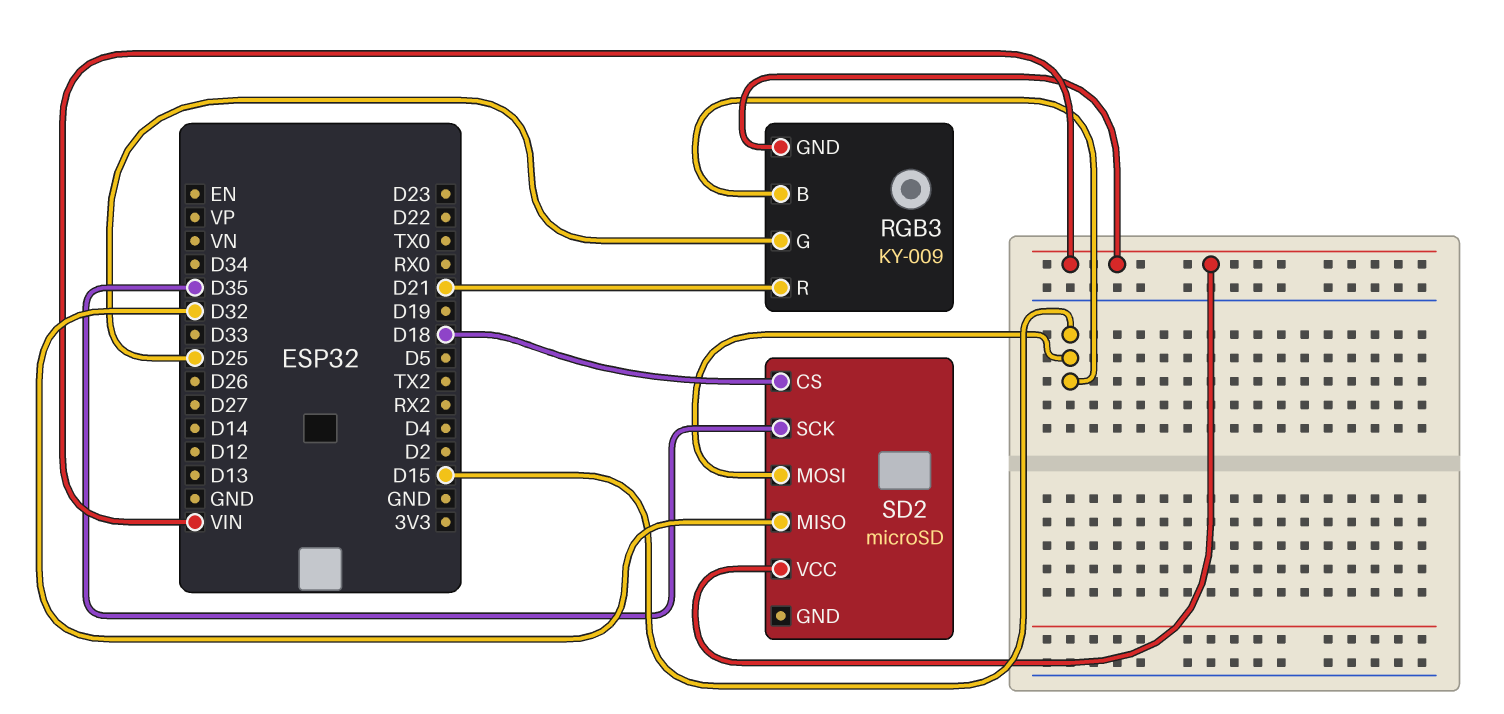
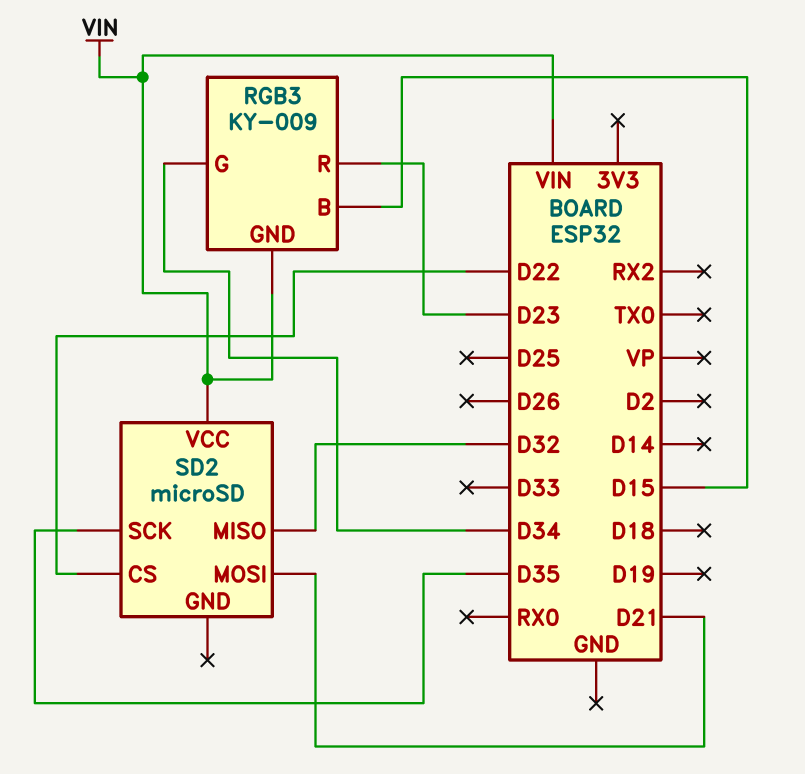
RGB3 pin G: D25 -> D34
RGB3 pin R: D21 -> D23
SD2 pin CS: D18 -> D22
SD2 pin MOSI: D15 -> D21

